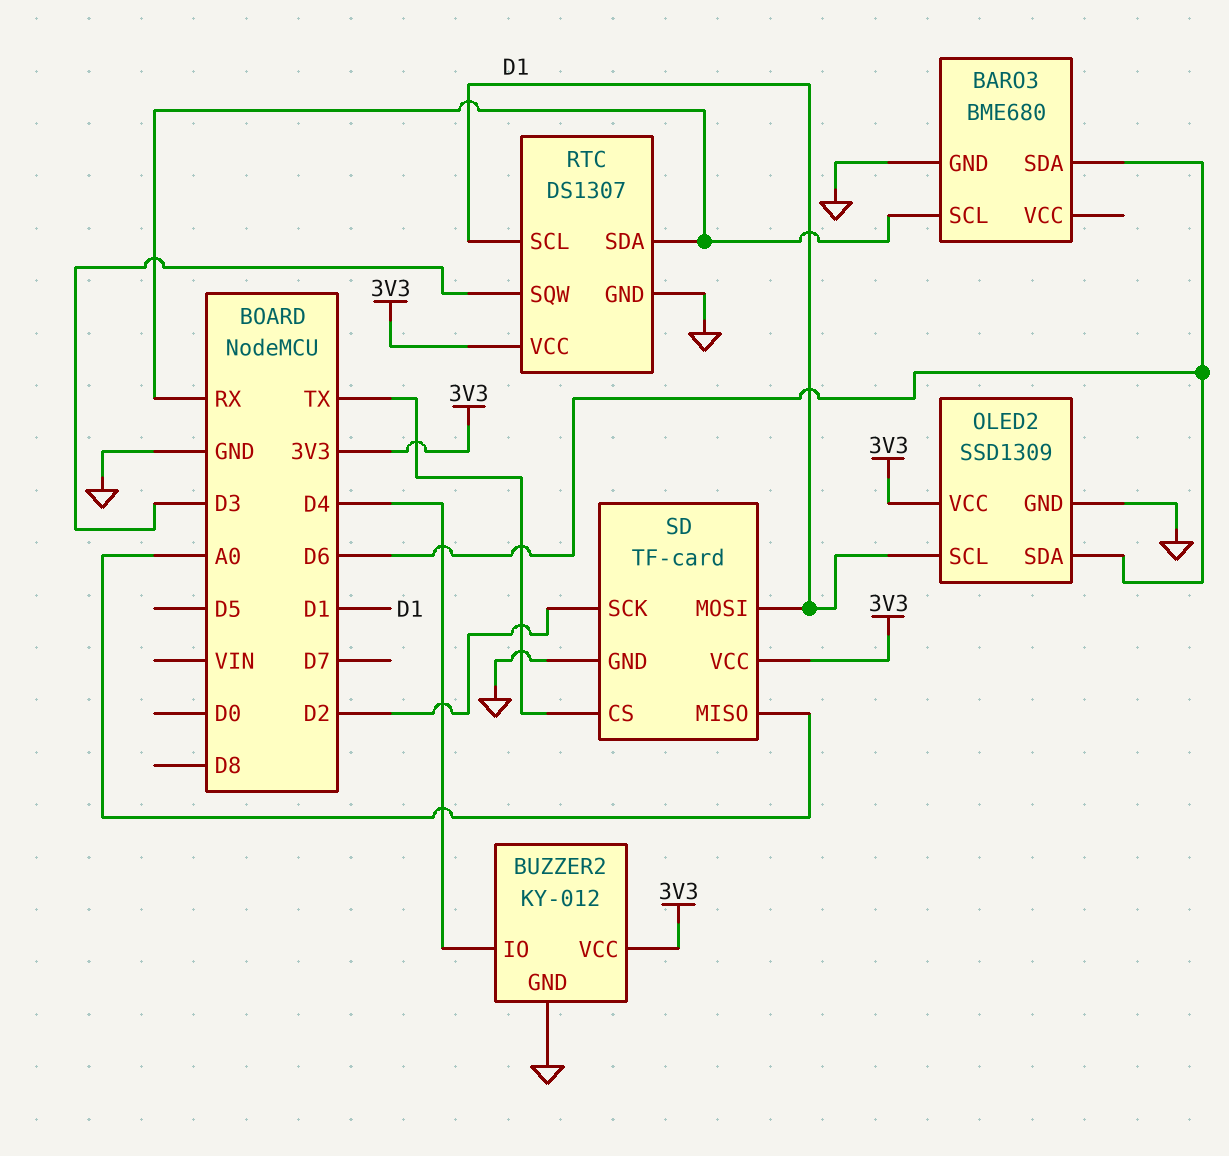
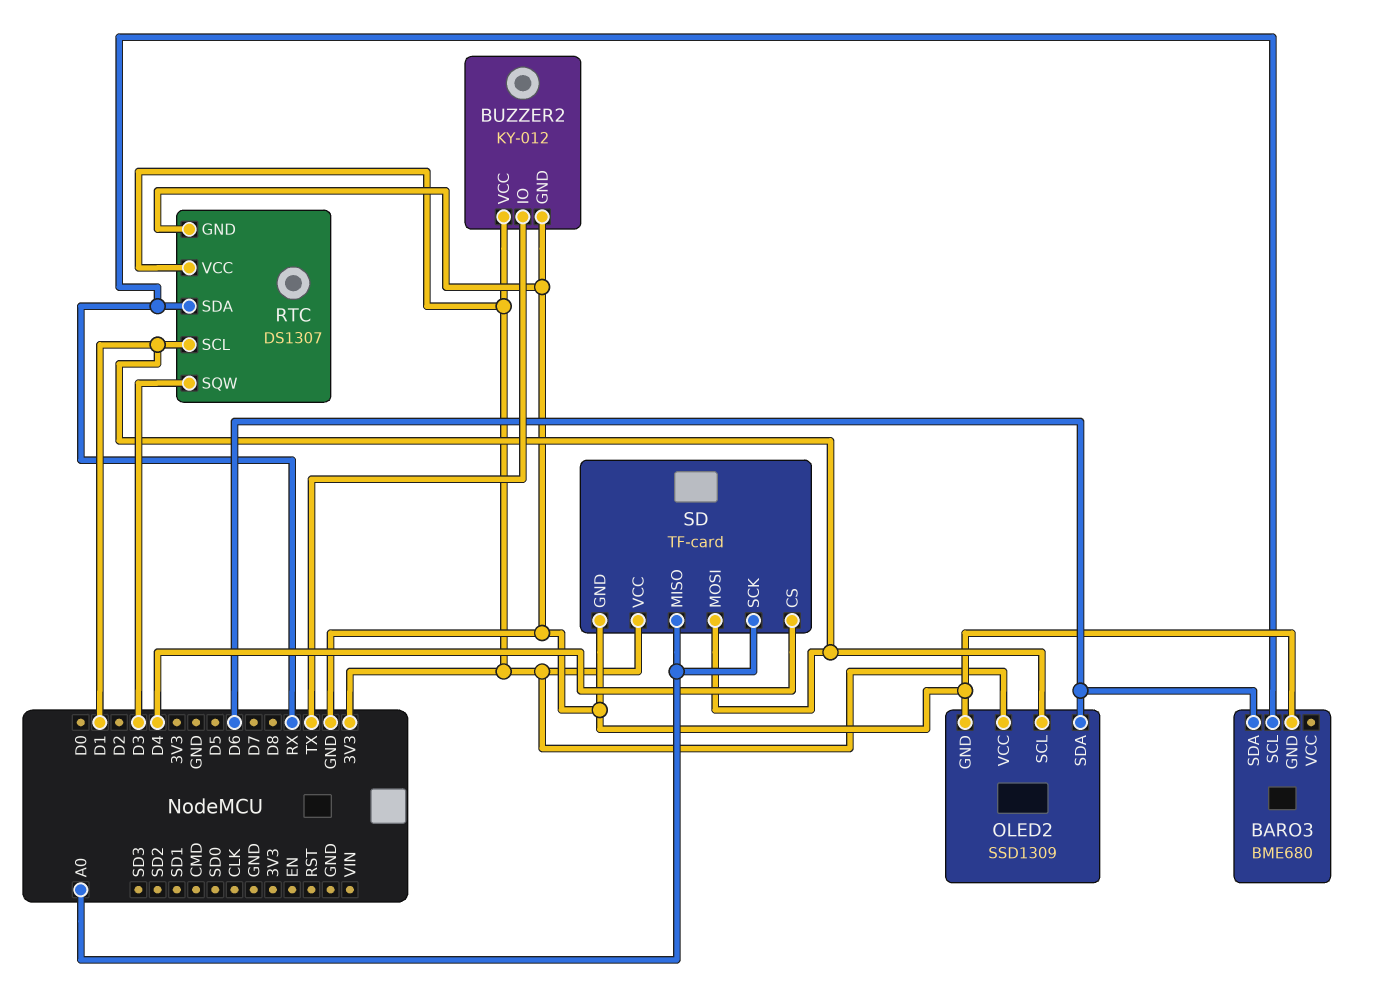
BUZZER2 pin IO: D4 -> TX
SD pin CS: TX -> D4
SD pin SCK: D2 -> A0

